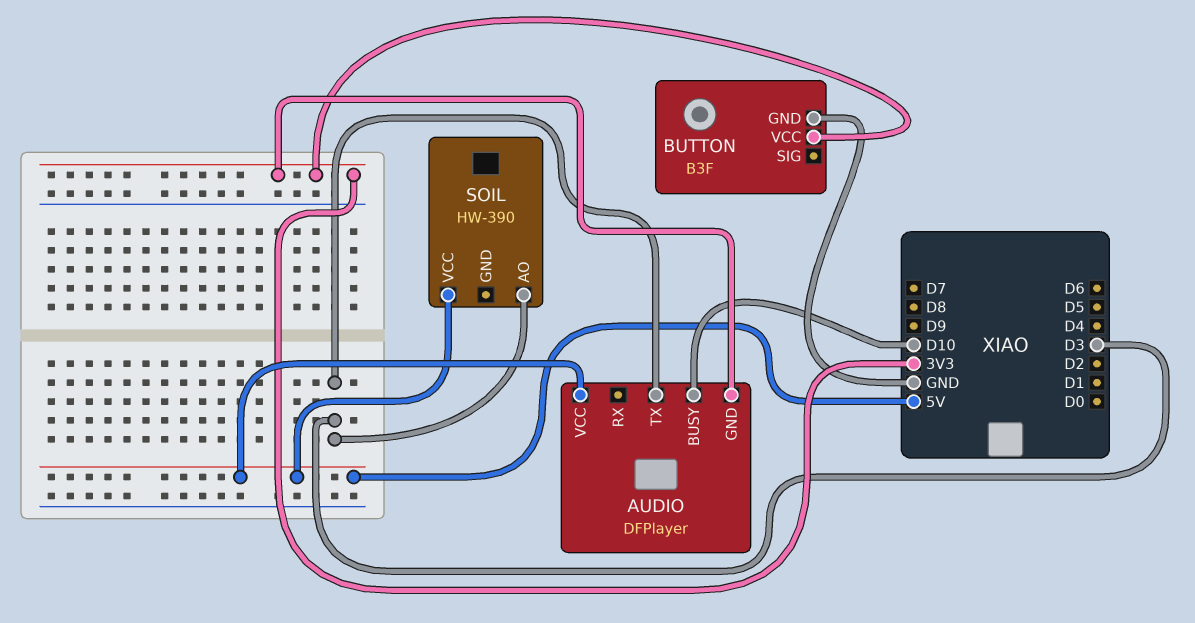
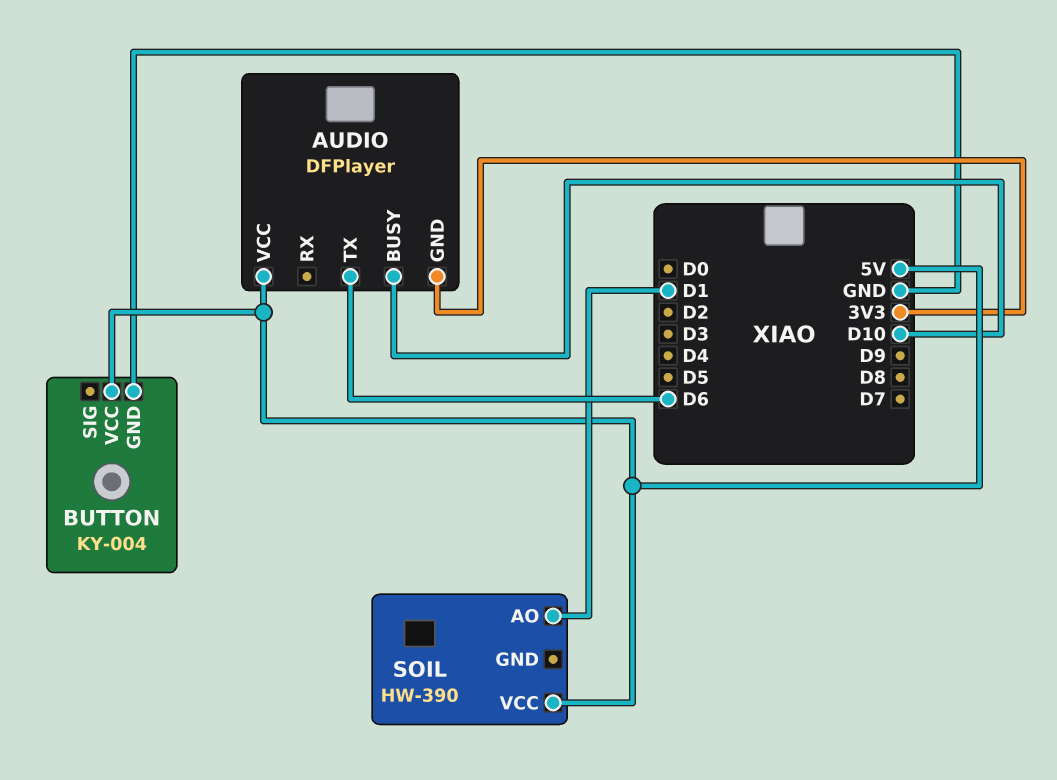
AUDIO pin TX: D3 -> D6
BUTTON: B3F -> KY-004
BUTTON pin VCC: 3V3 -> 5V
SOIL pin AO: D3 -> D1

